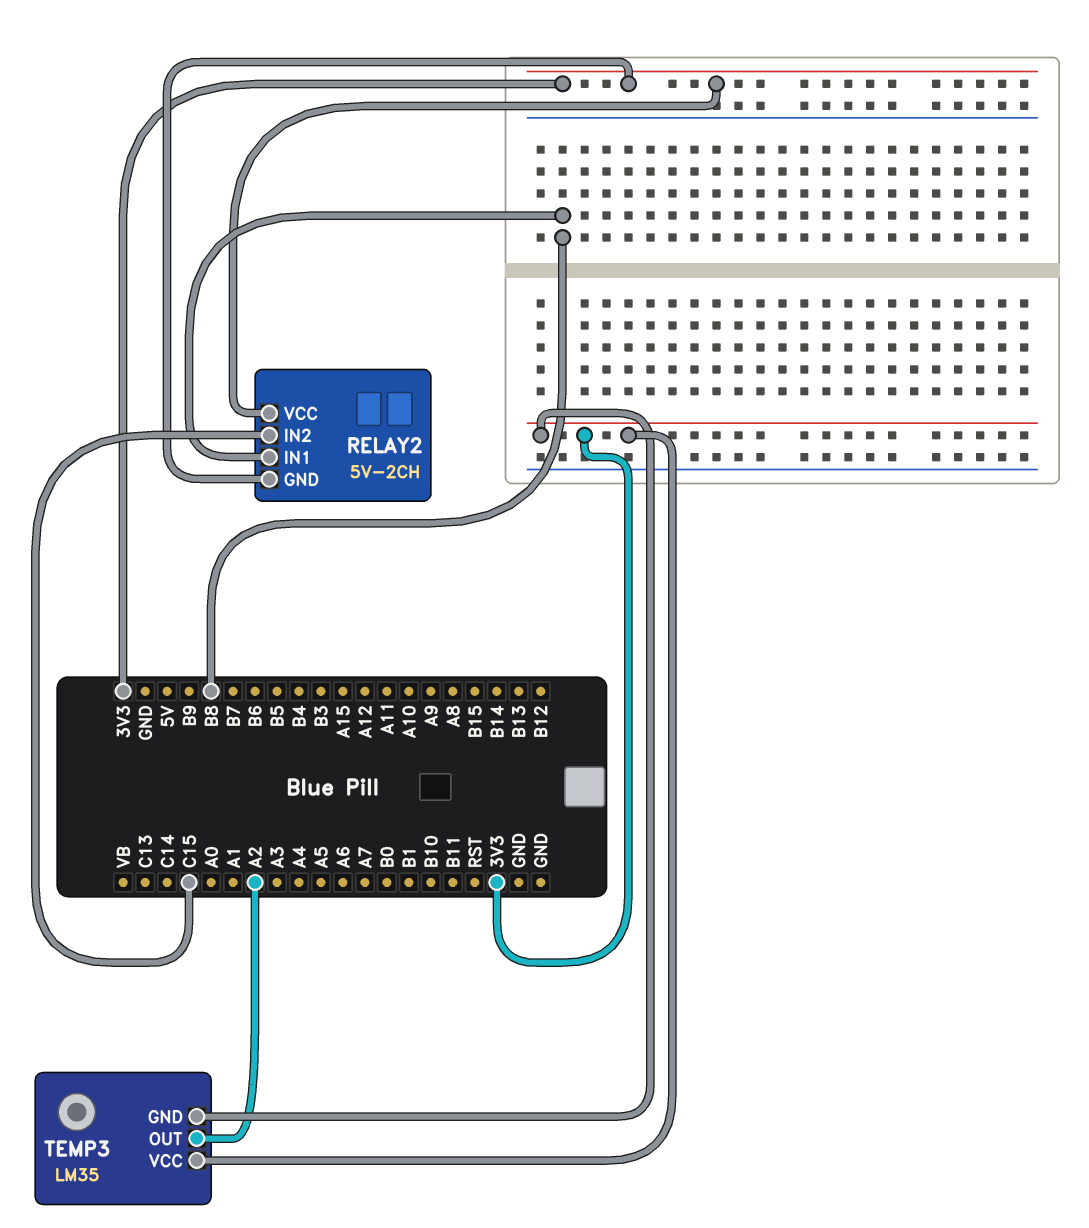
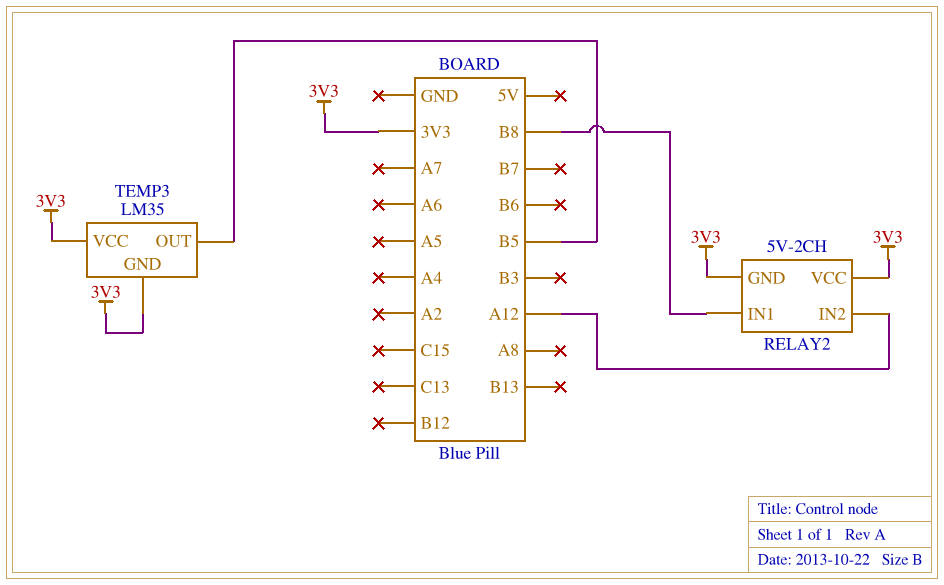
RELAY2 pin IN2: C15 -> A12
TEMP3 pin OUT: A2 -> B5

